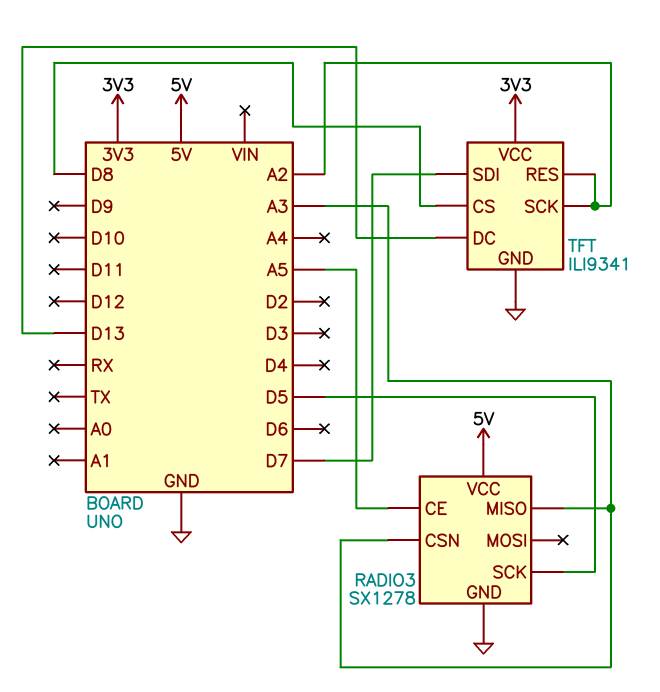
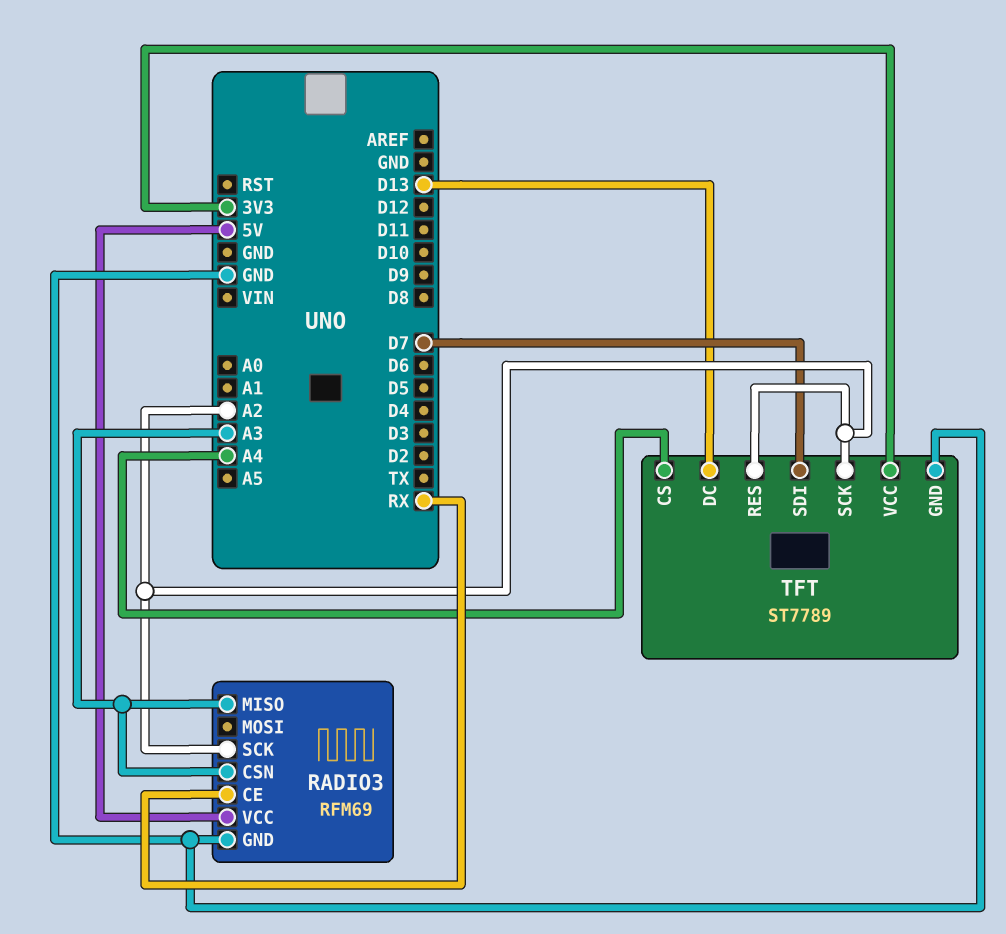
RADIO3: SX1278 -> RFM69
RADIO3 pin CE: A5 -> RX
RADIO3 pin SCK: D5 -> A2
TFT: ILI9341 -> ST7789
TFT pin CS: D8 -> A4

